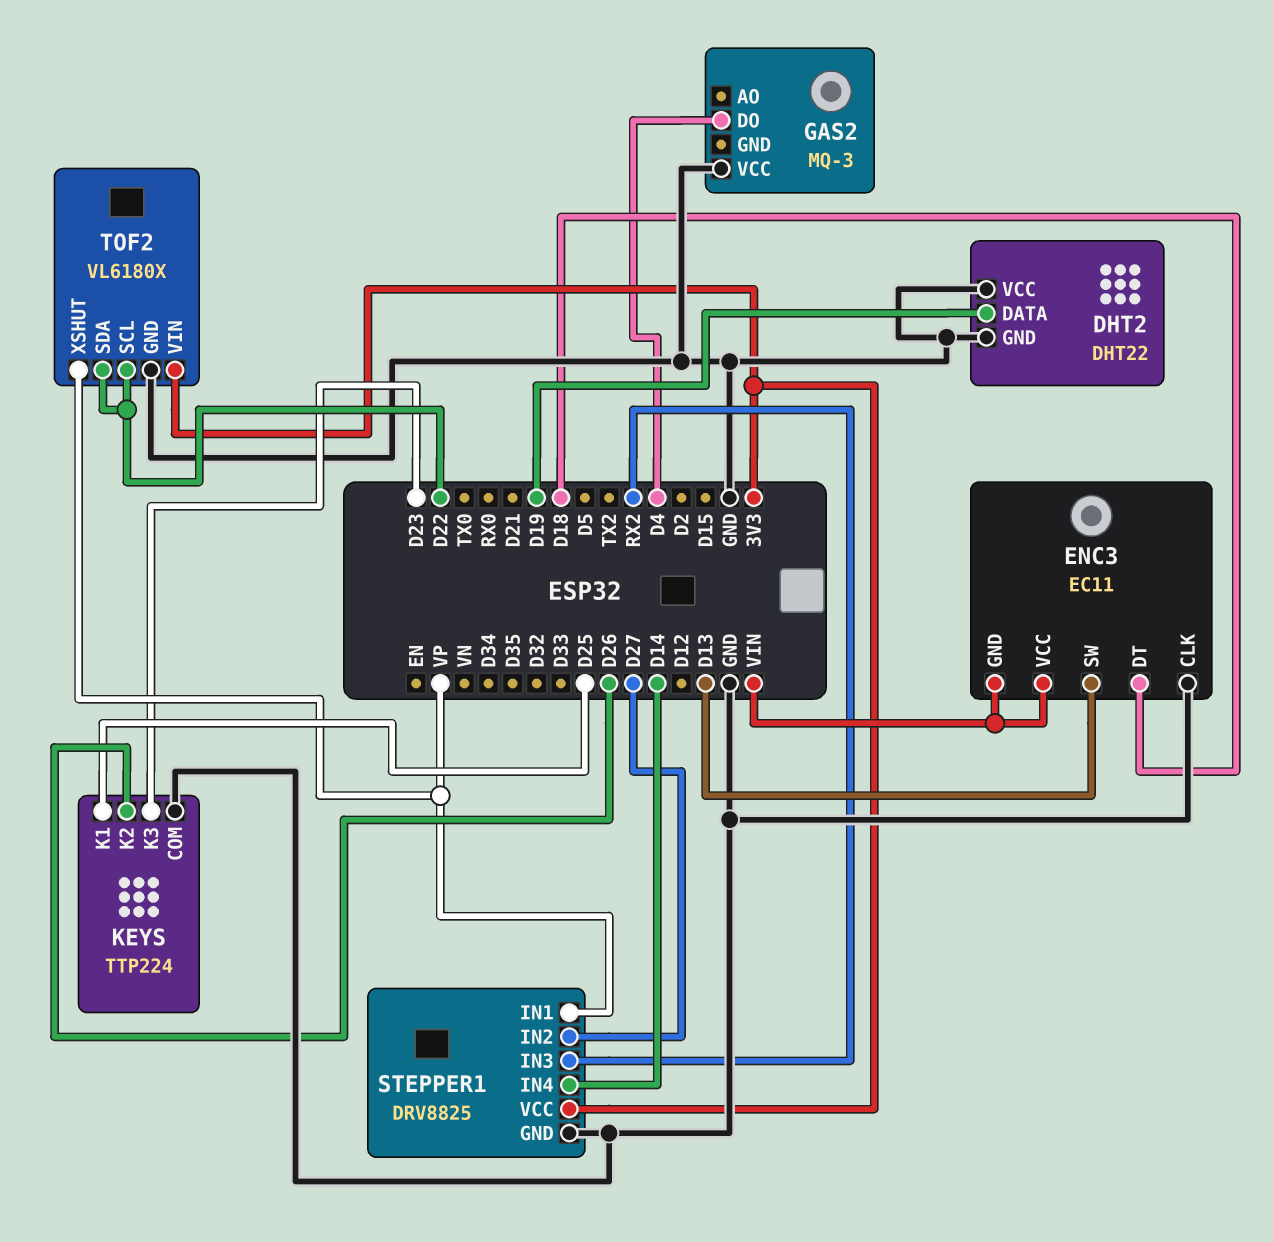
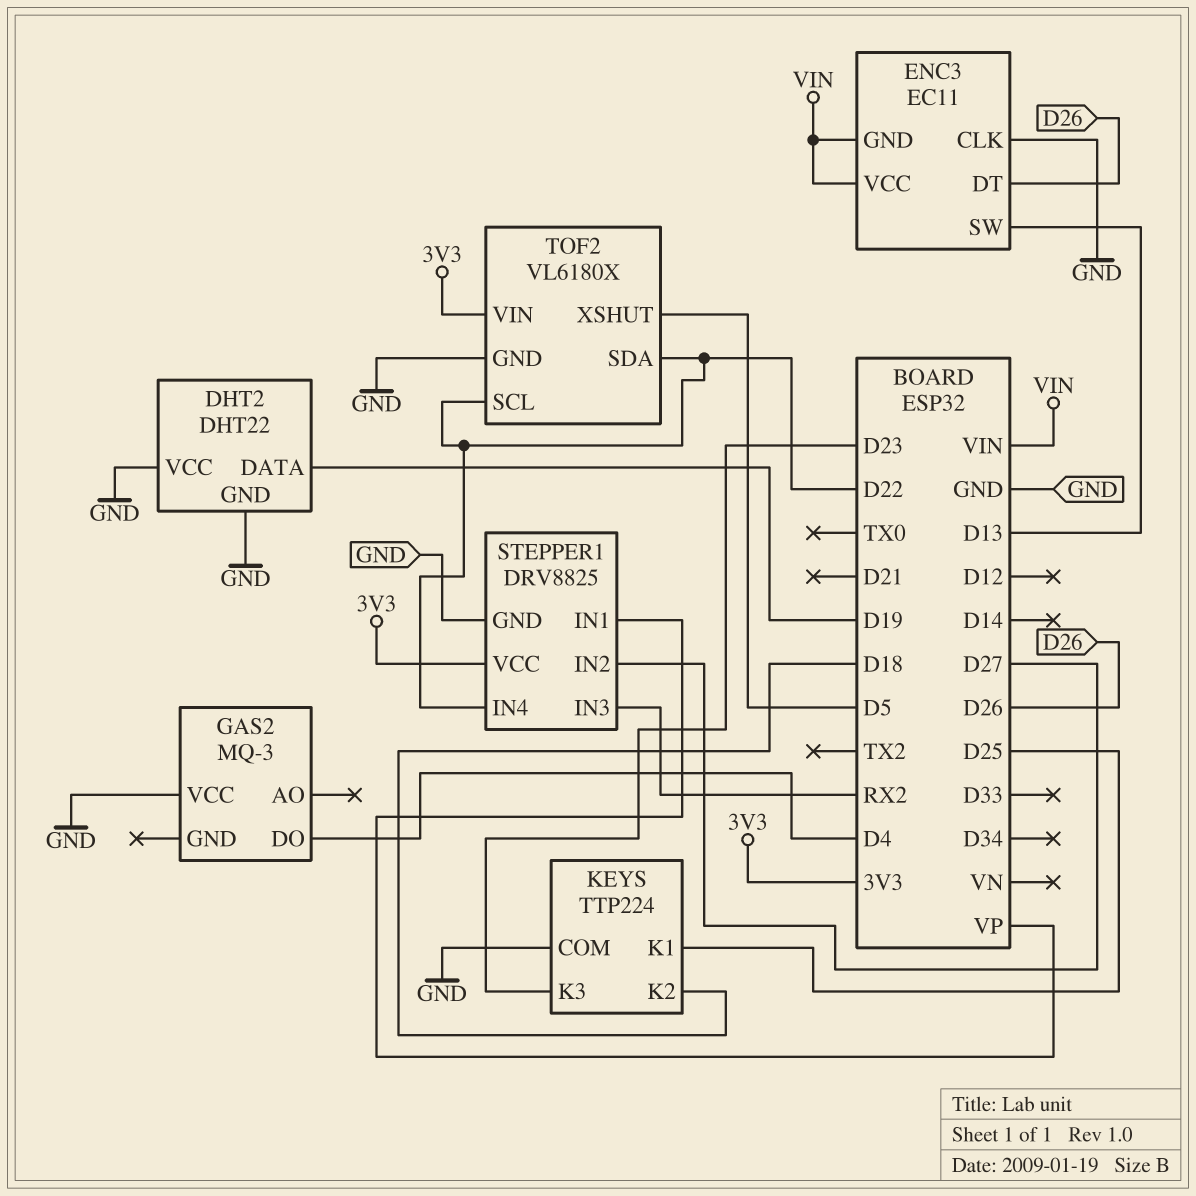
ENC3 pin DT: D18 -> D26
KEYS pin K2: D26 -> D18
STEPPER1 pin IN4: D14 -> D22
TOF2 pin XSHUT: VP -> D5

